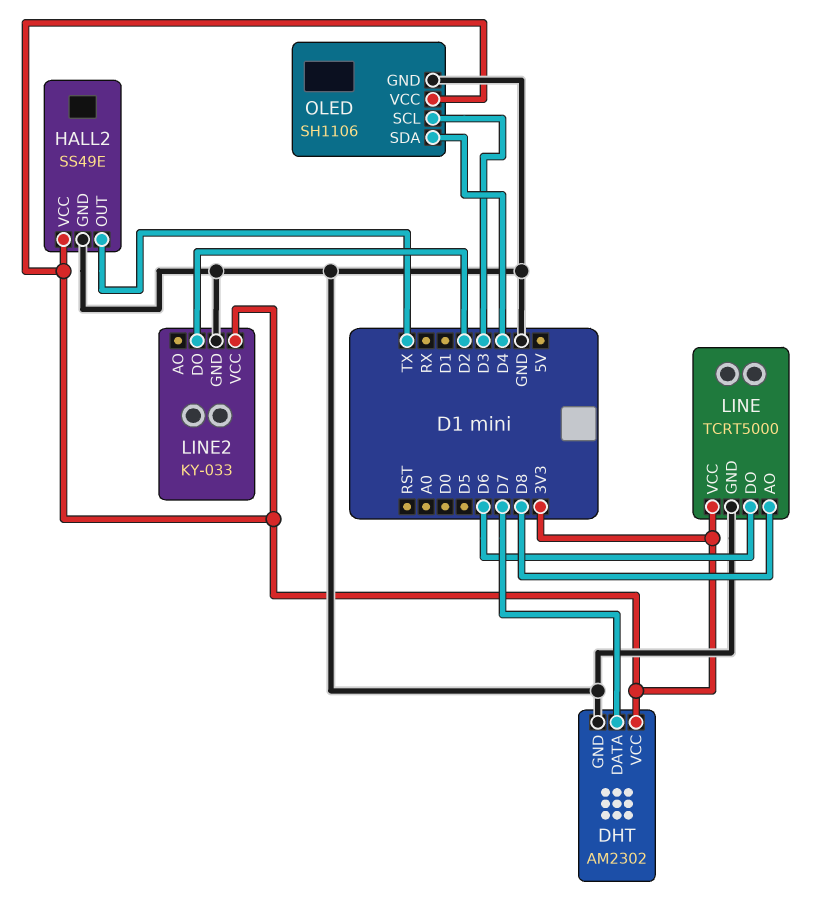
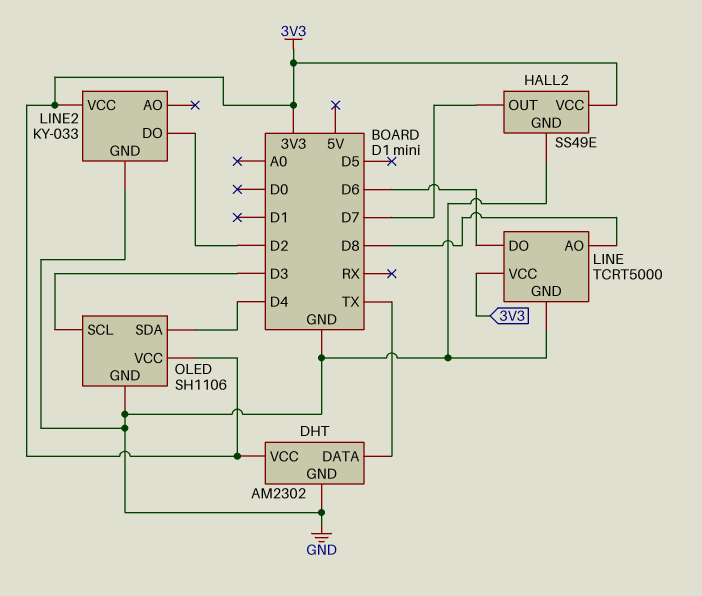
DHT pin DATA: D7 -> TX
HALL2 pin OUT: TX -> D7

